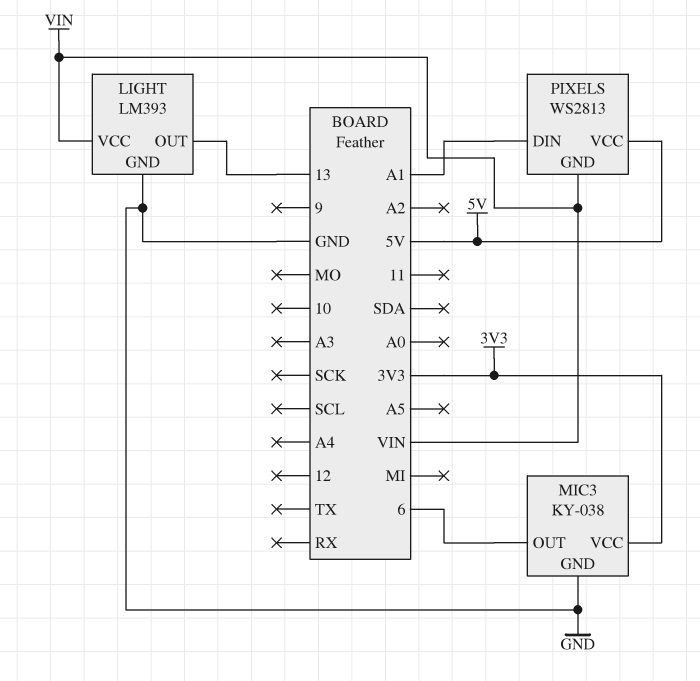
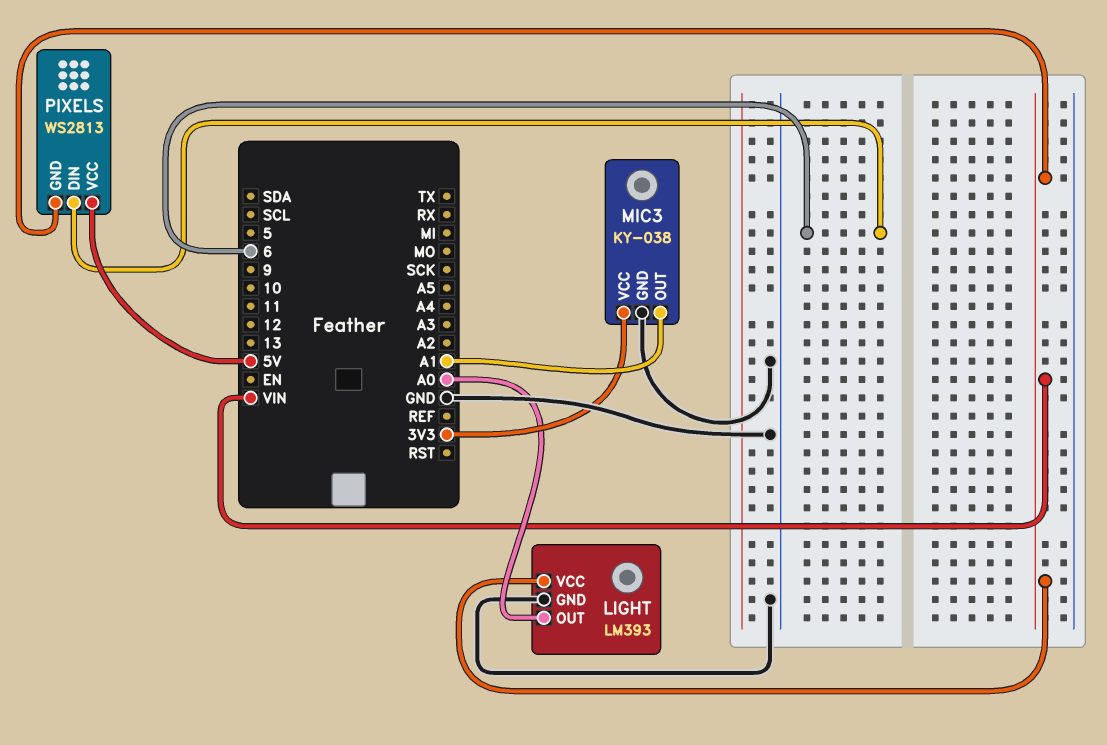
LIGHT pin OUT: 13 -> A0
MIC3 pin OUT: 6 -> A1
PIXELS pin DIN: A1 -> 6

